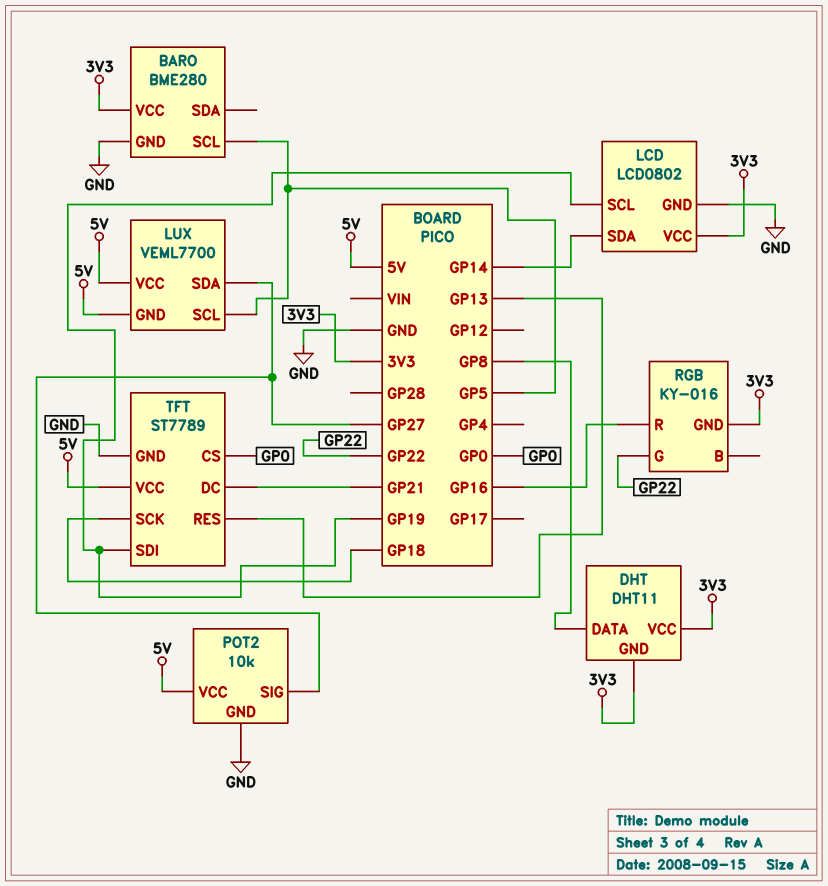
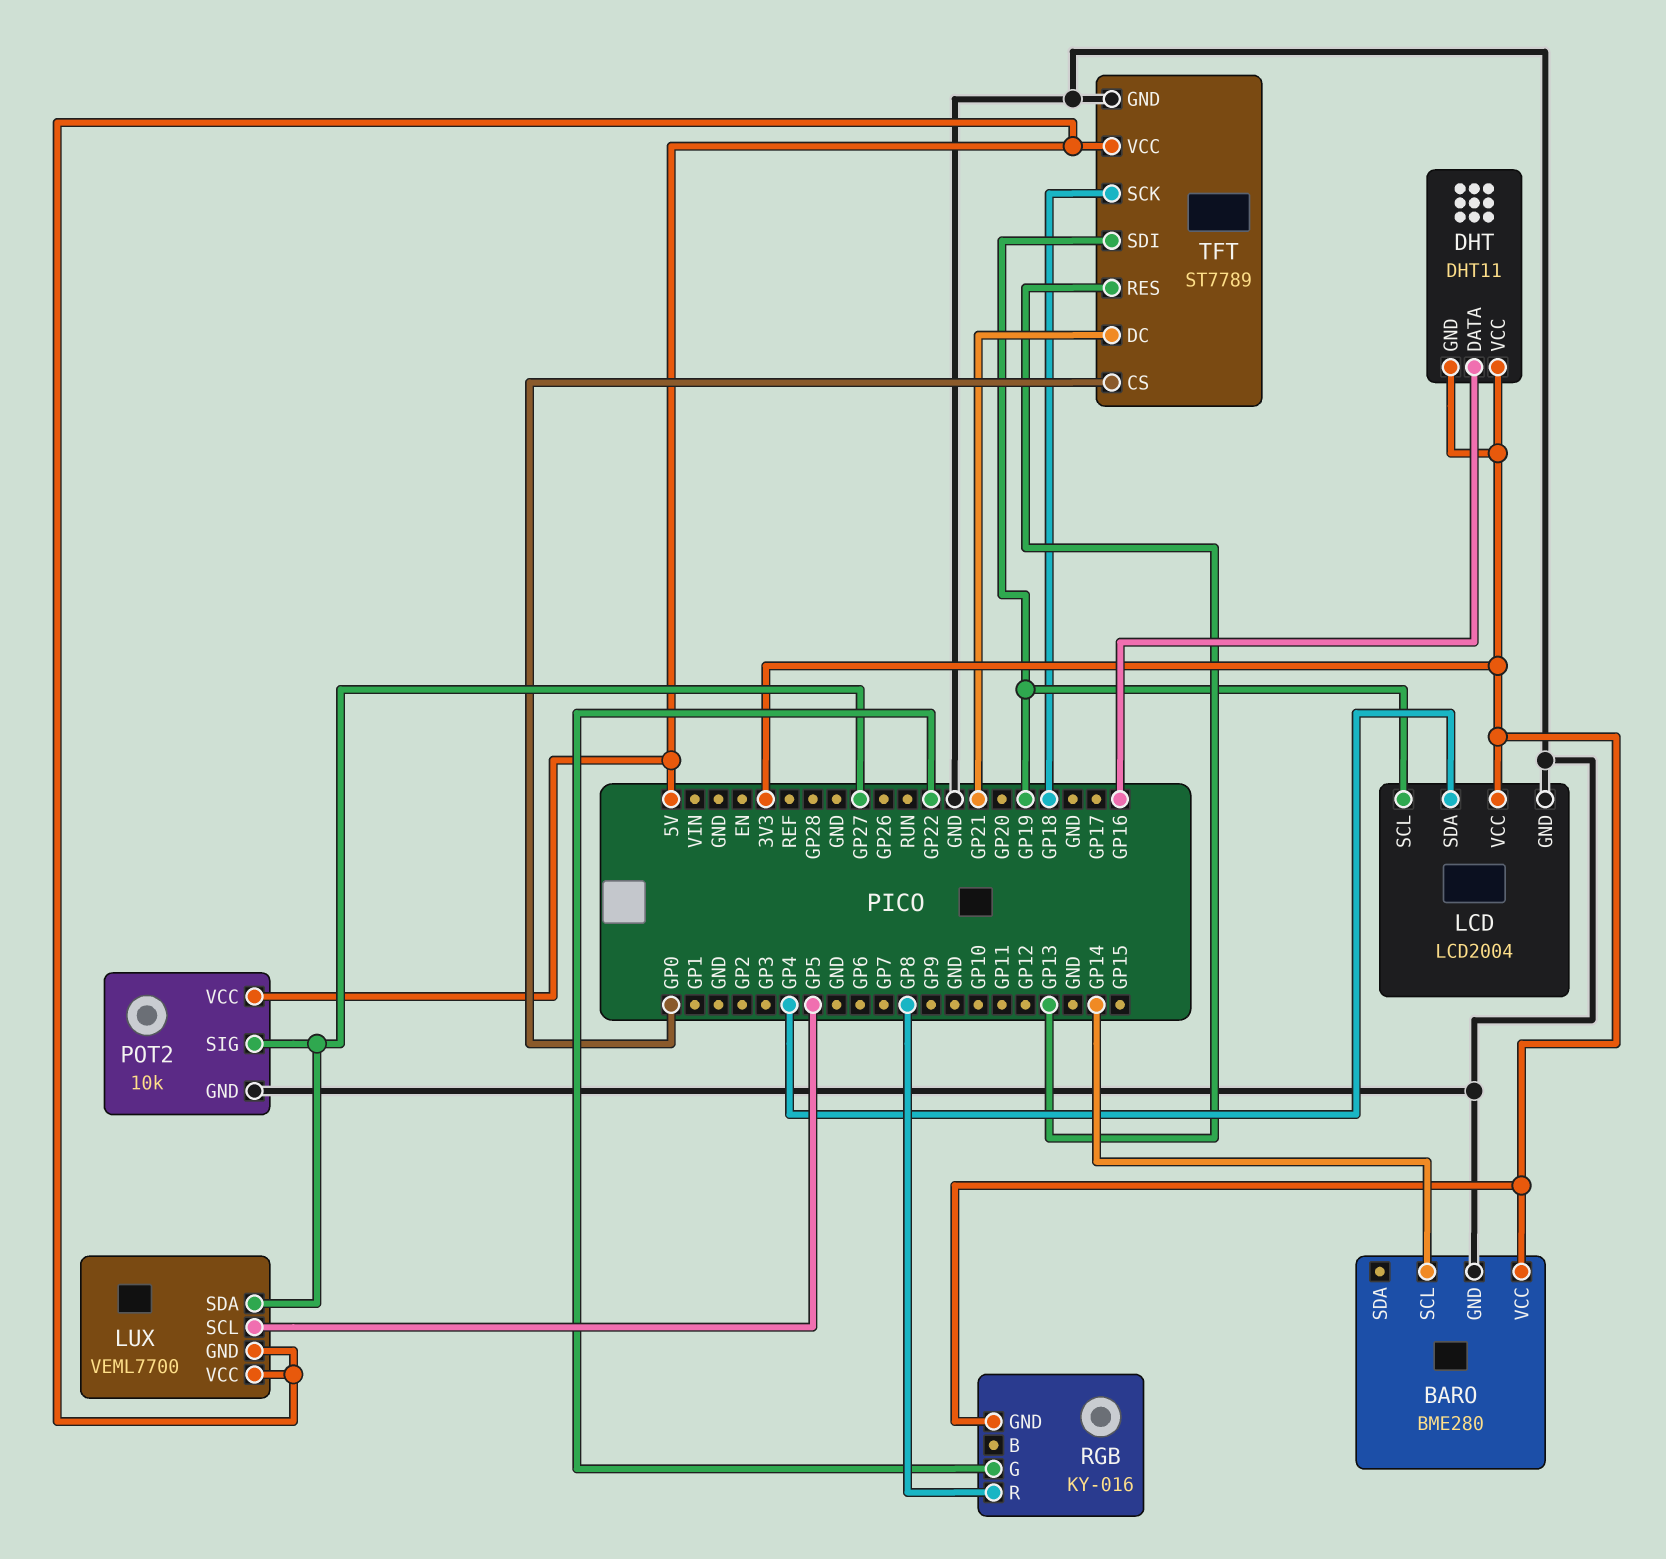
BARO pin SCL: GP5 -> GP14
DHT pin DATA: GP8 -> GP16
LCD: LCD0802 -> LCD2004
LCD pin SDA: GP14 -> GP4
RGB pin R: GP16 -> GP8

